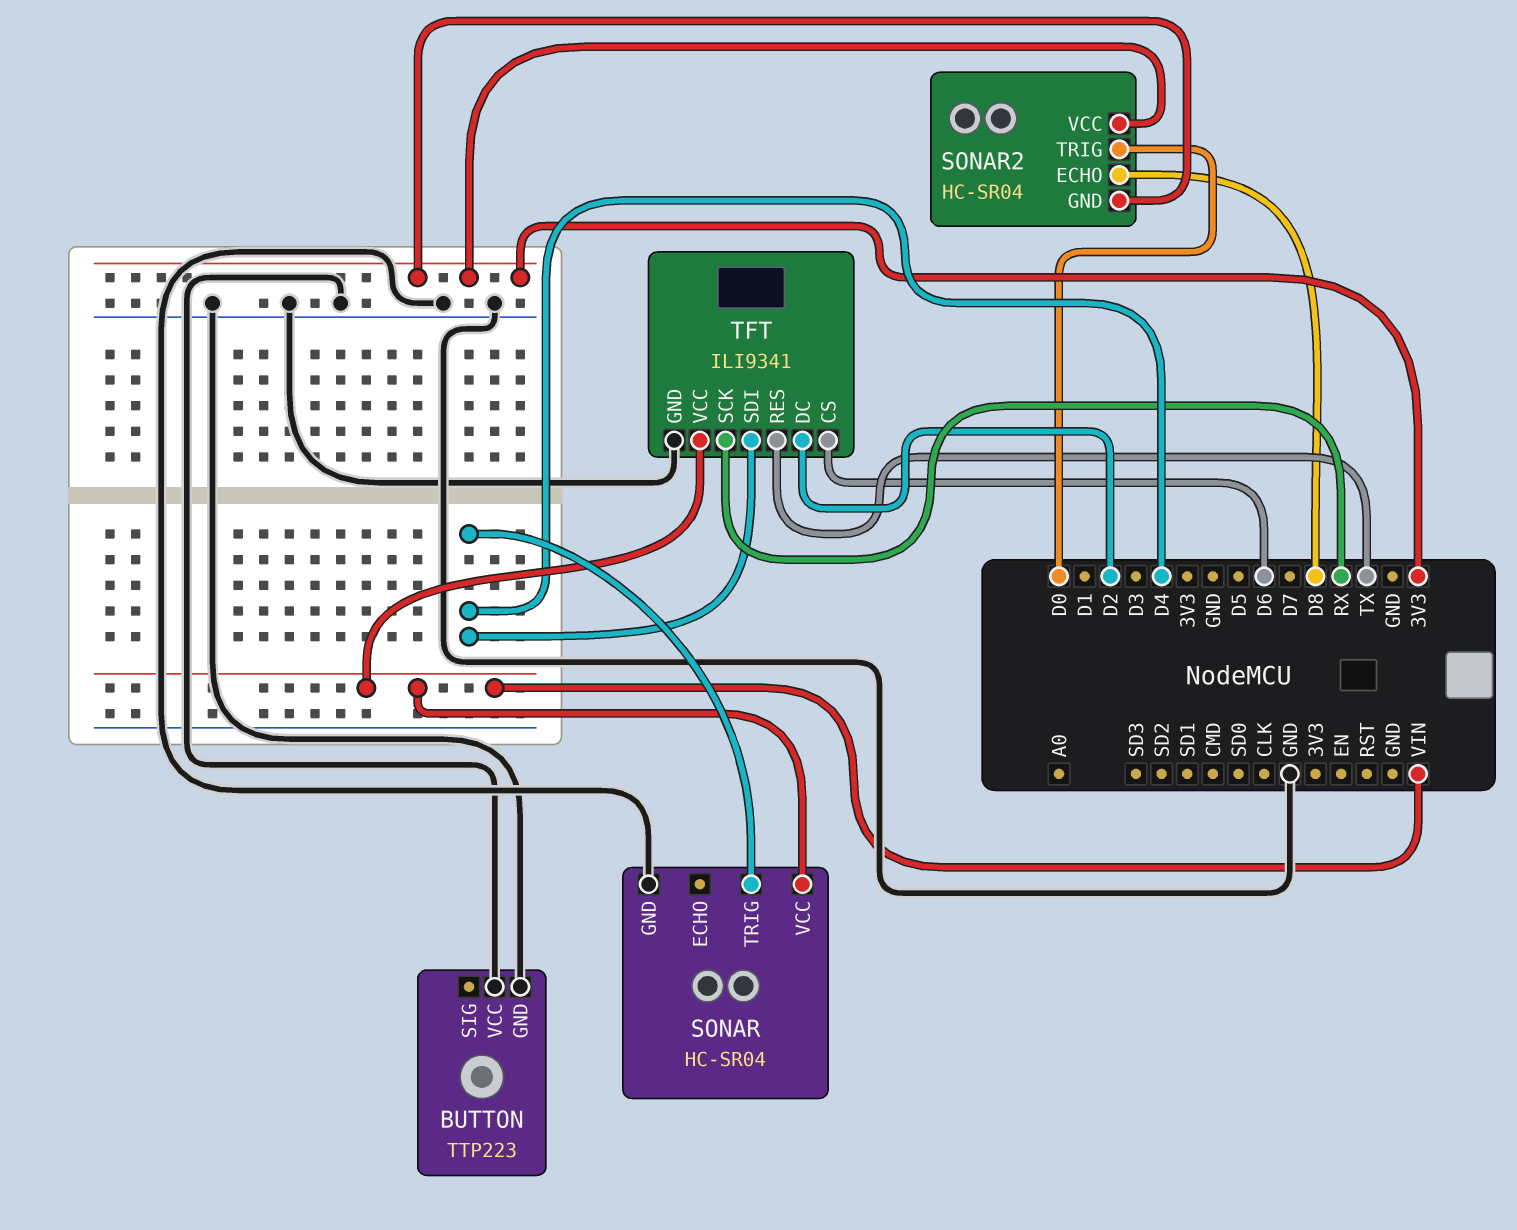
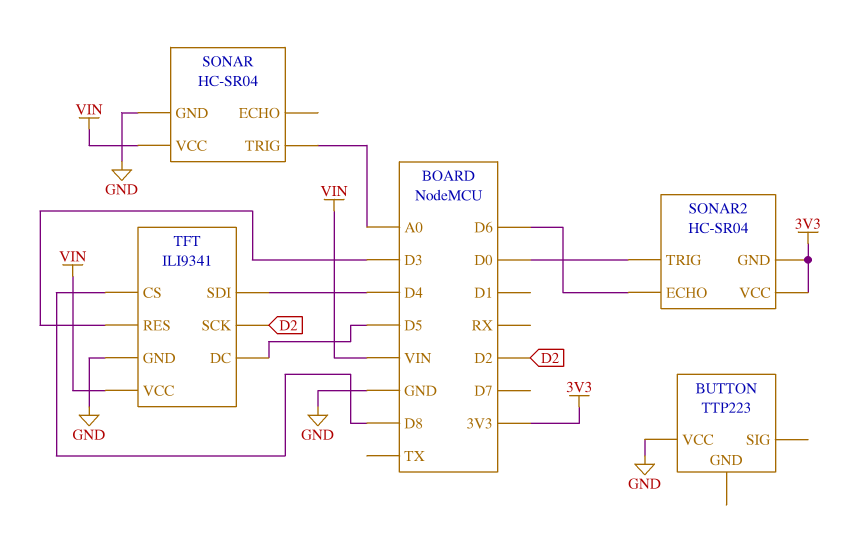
BUTTON pin GND: GND -> none
SONAR pin TRIG: D4 -> A0
SONAR2 pin ECHO: D8 -> D6
TFT pin CS: D6 -> D8
TFT pin DC: D2 -> D5
TFT pin RES: TX -> D3
TFT pin SCK: RX -> D2

